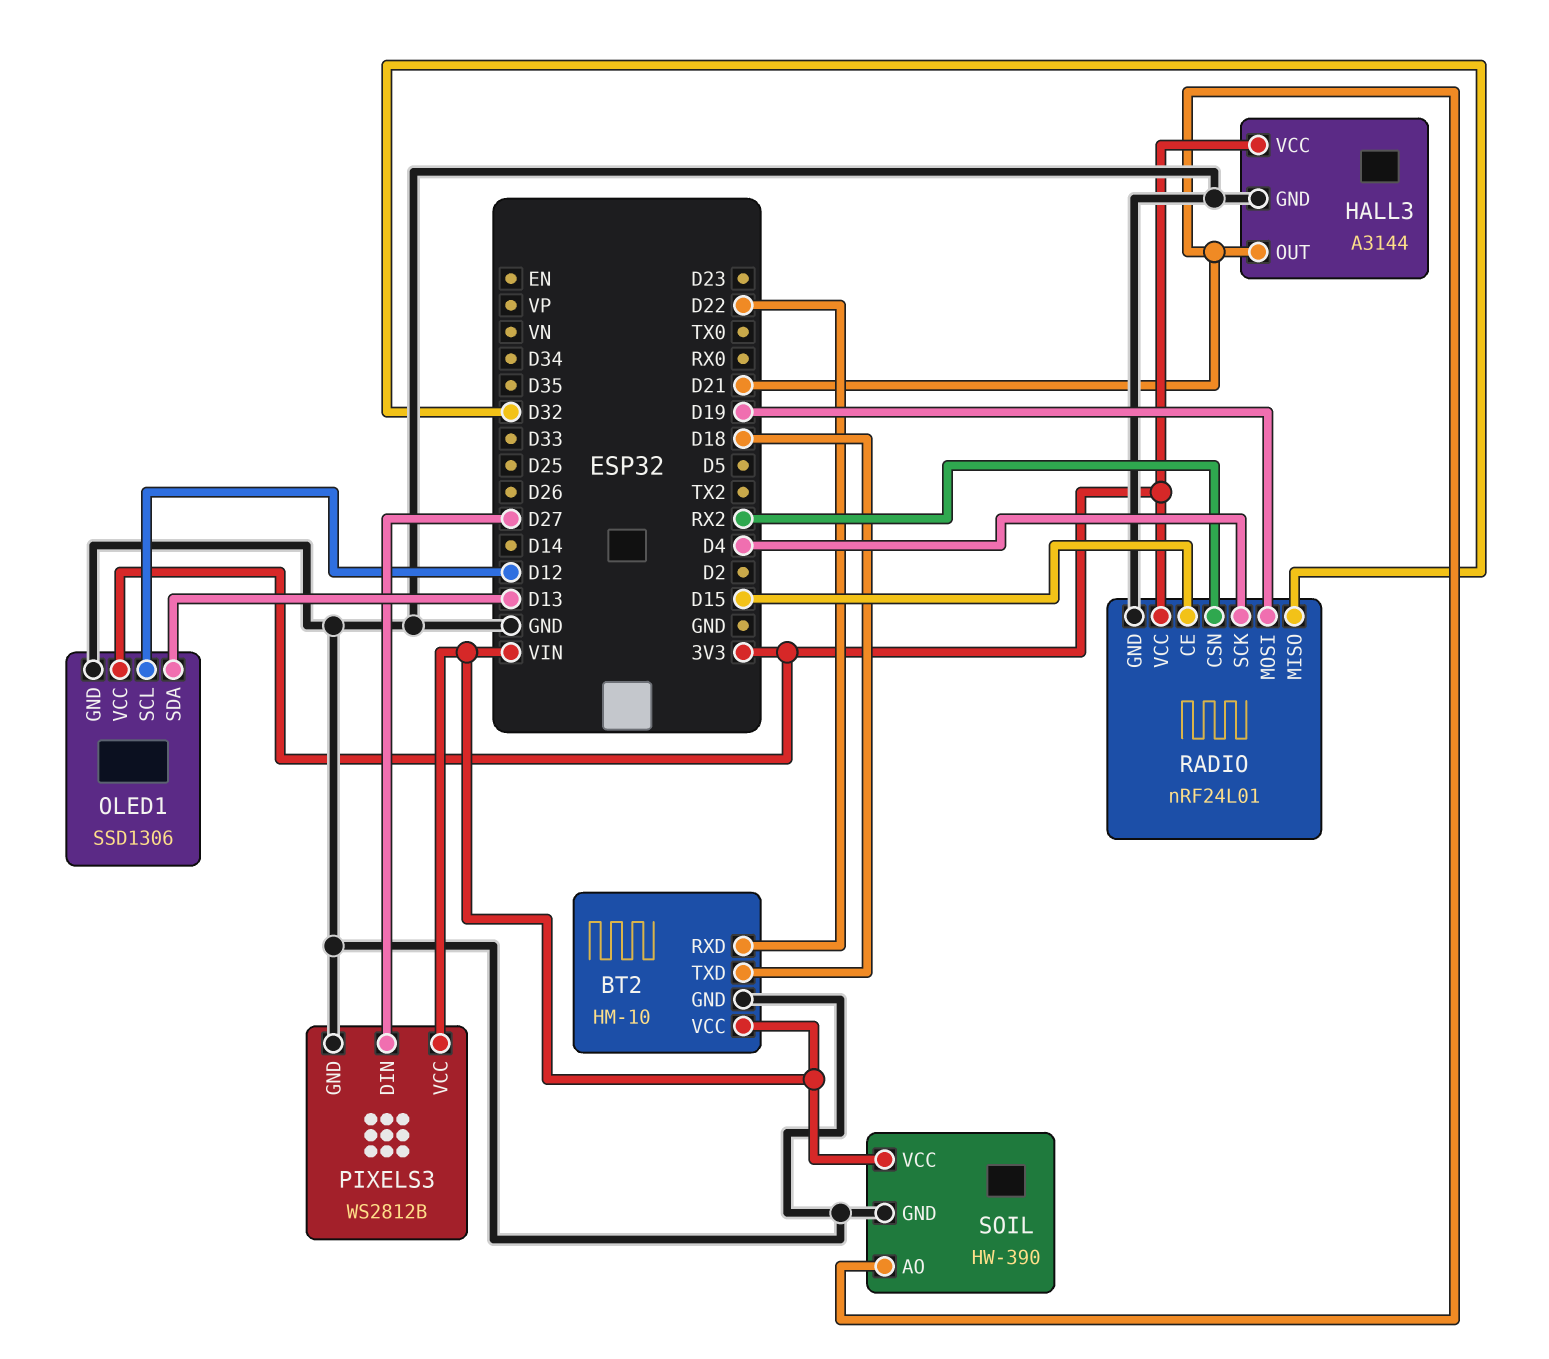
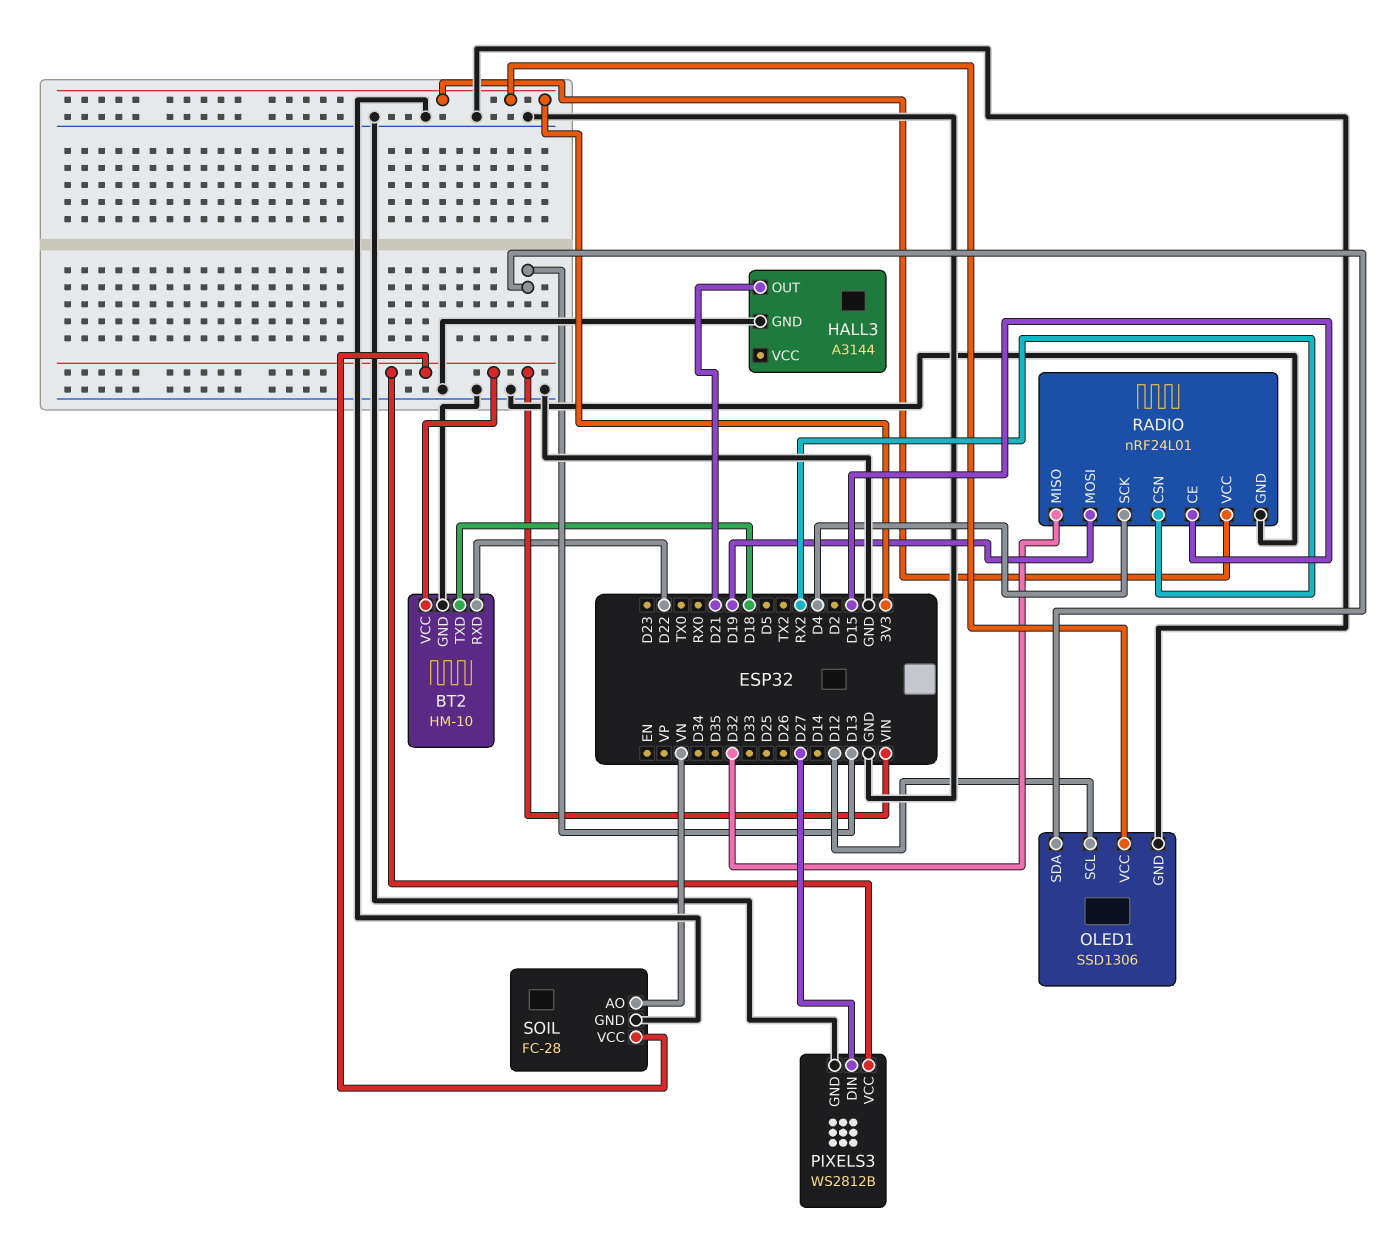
HALL3 pin VCC: 3V3 -> none
SOIL: HW-390 -> FC-28
SOIL pin AO: D21 -> VN

